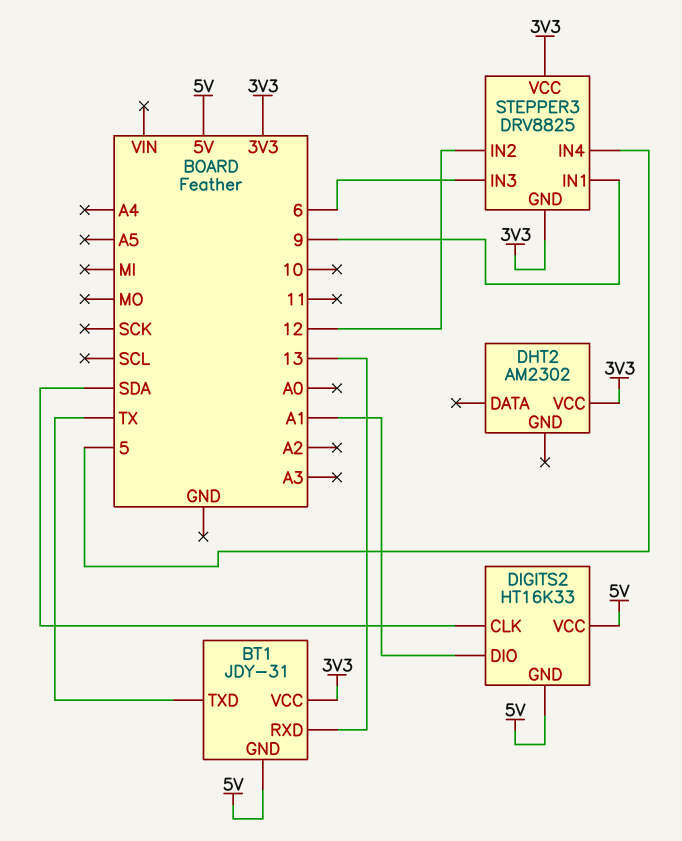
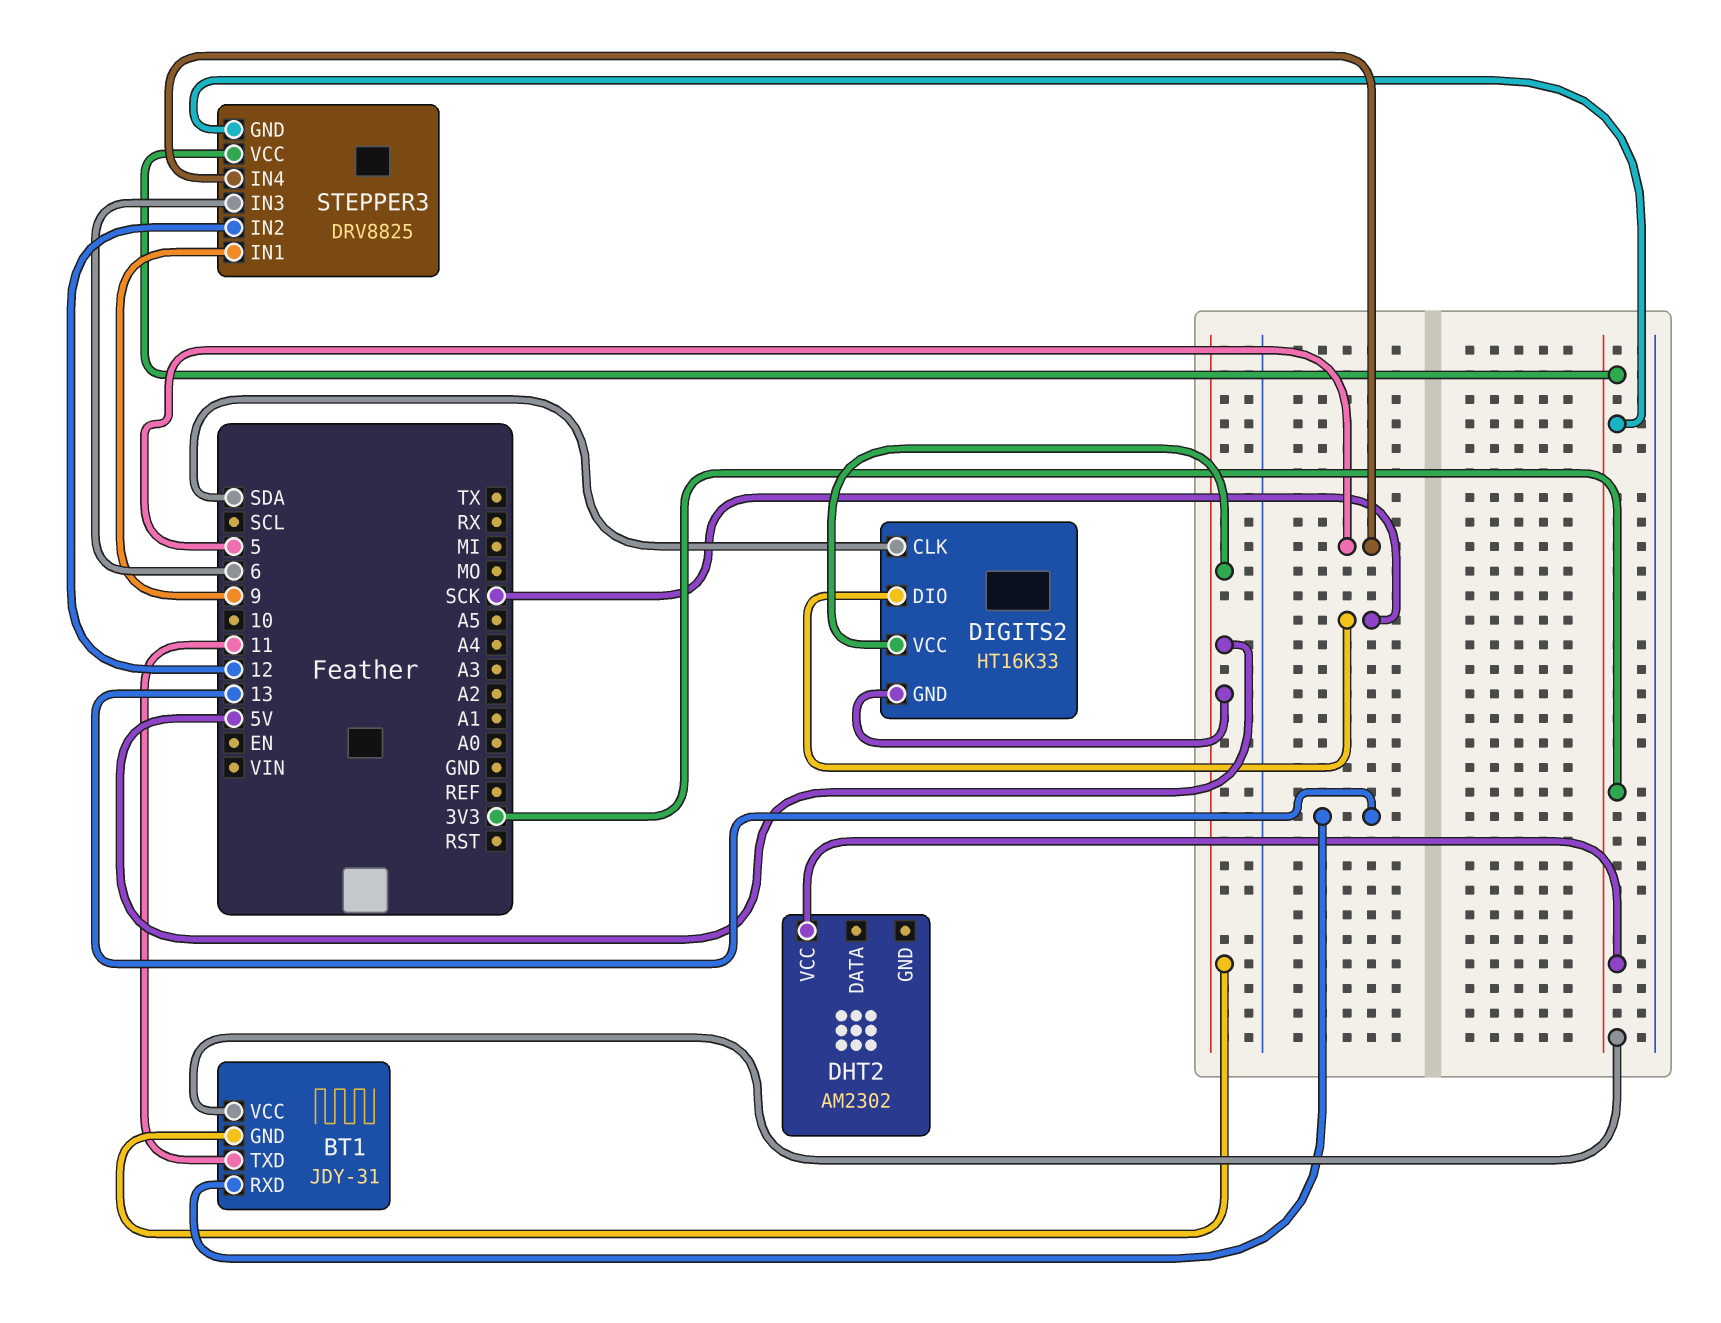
BT1 pin TXD: TX -> 11
DIGITS2 pin DIO: A1 -> SCK

